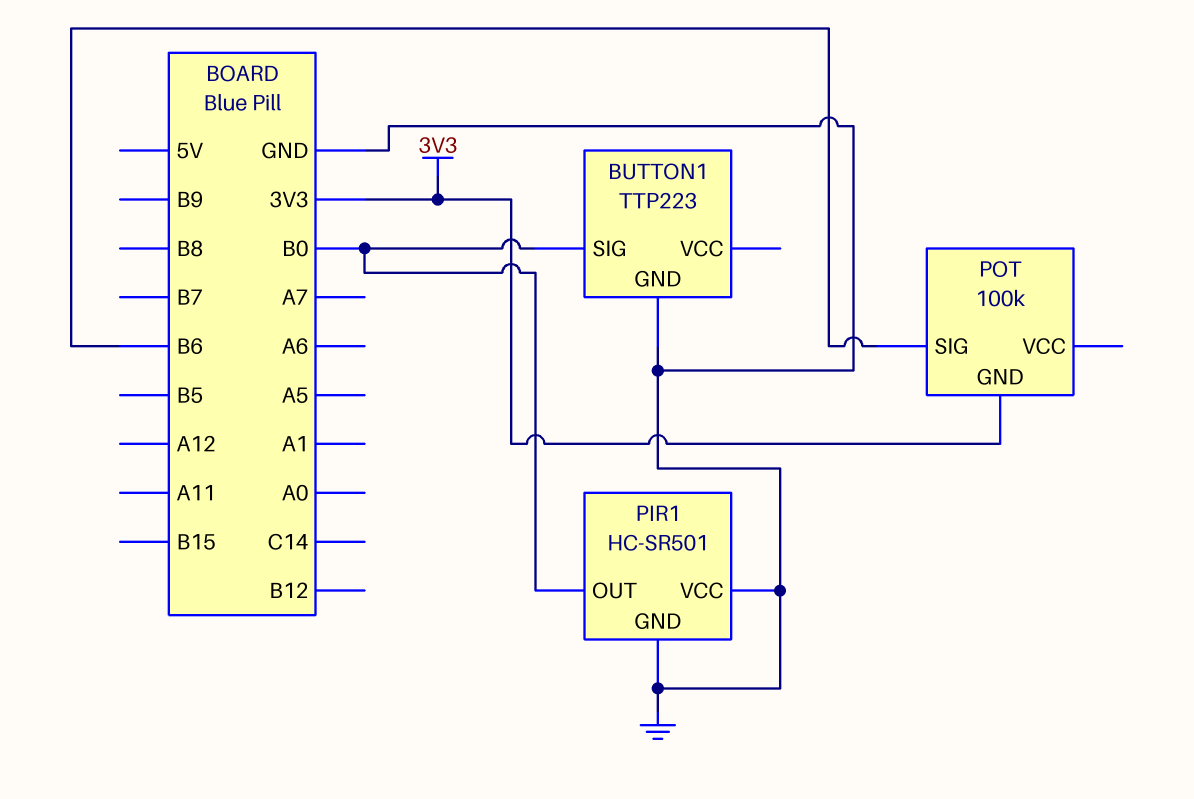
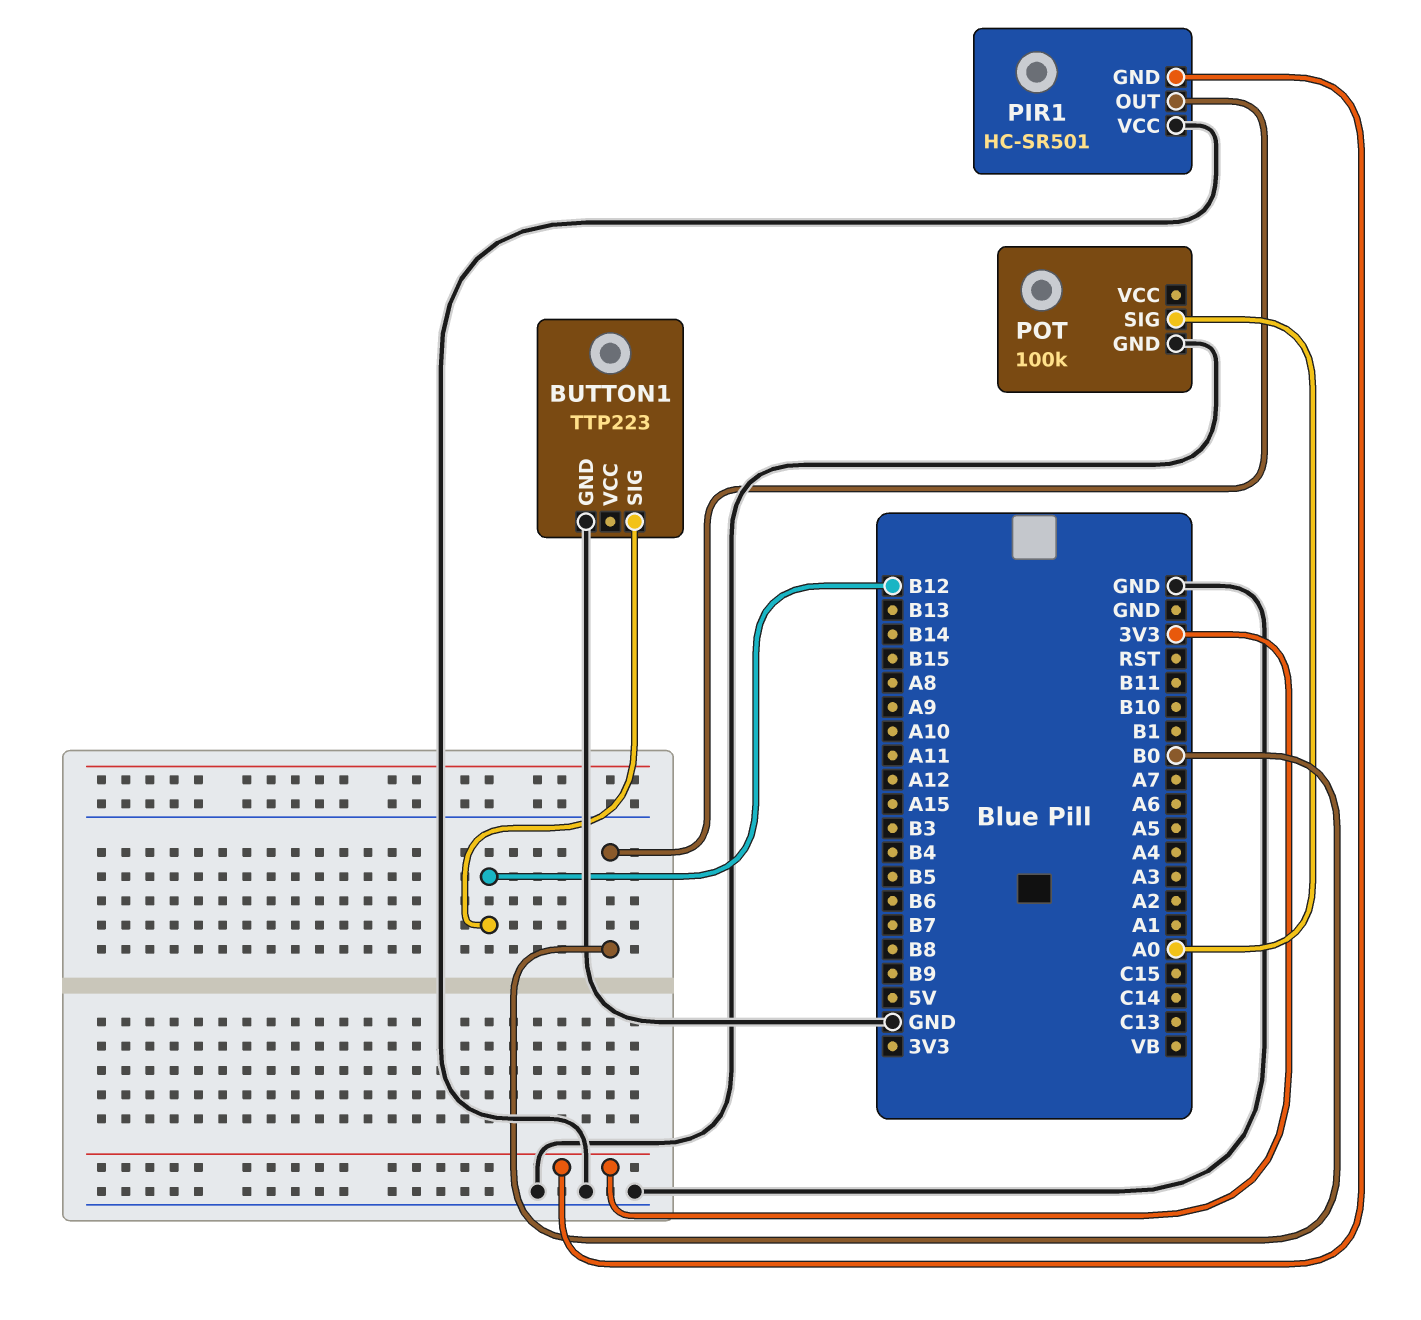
BUTTON1 pin SIG: B0 -> B12
PIR1 pin GND: GND -> 3V3
POT pin GND: 3V3 -> GND
POT pin SIG: B6 -> A0

